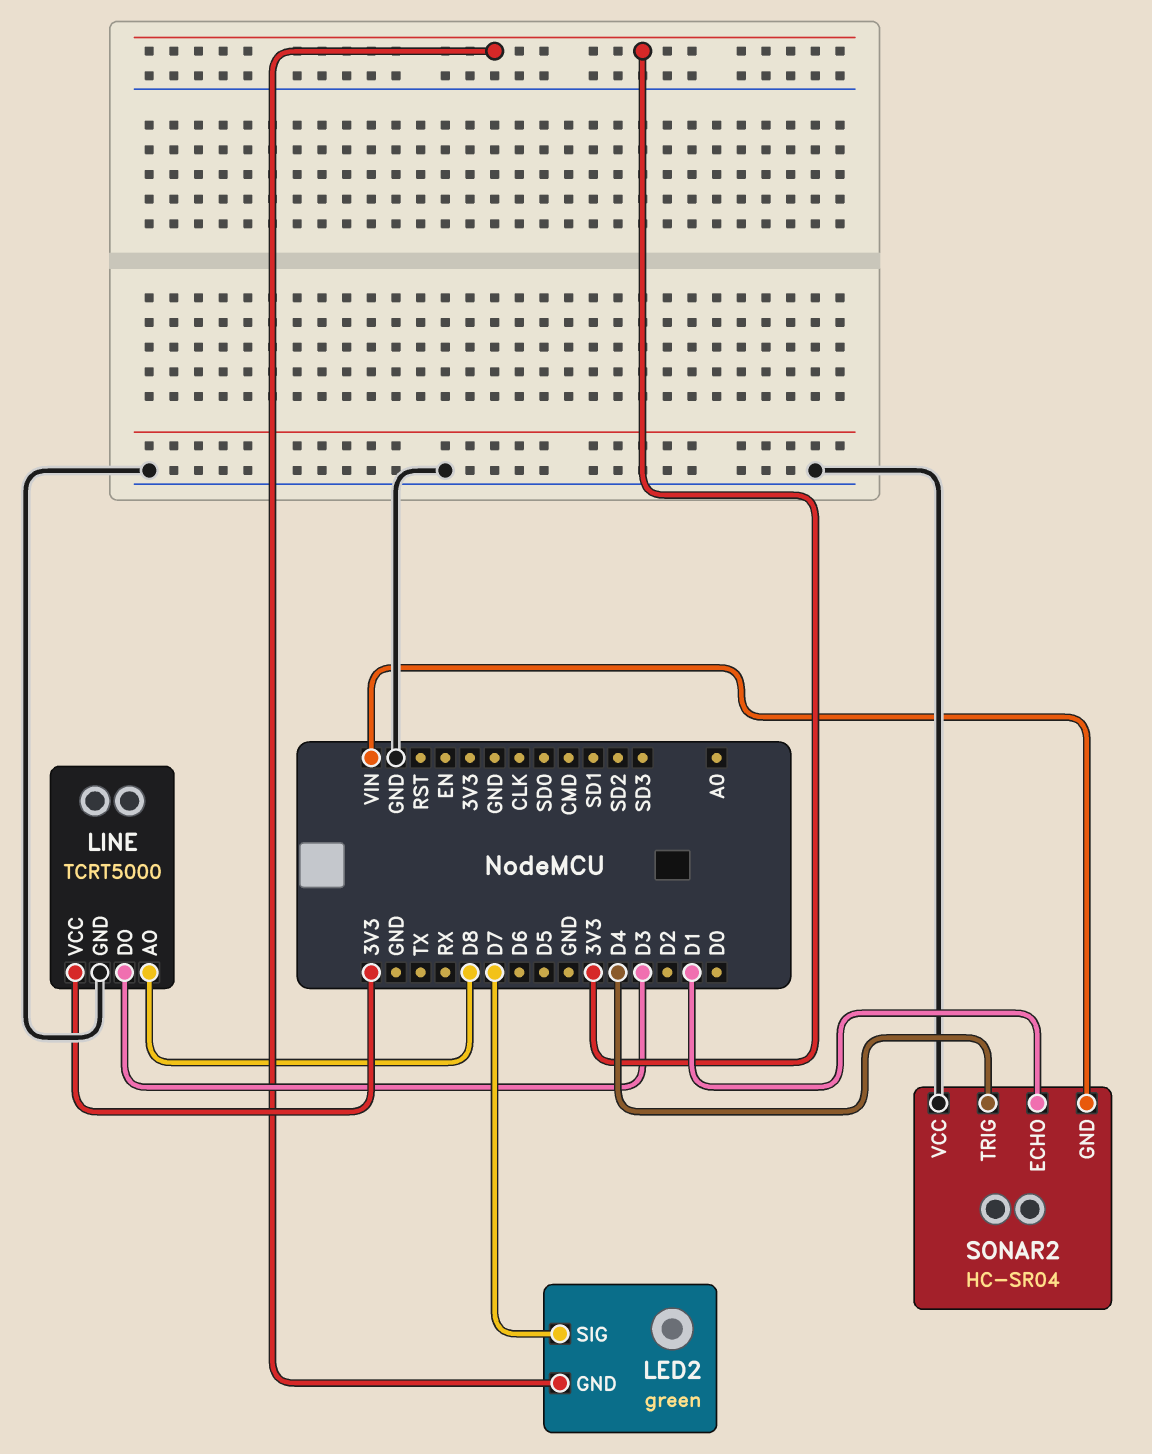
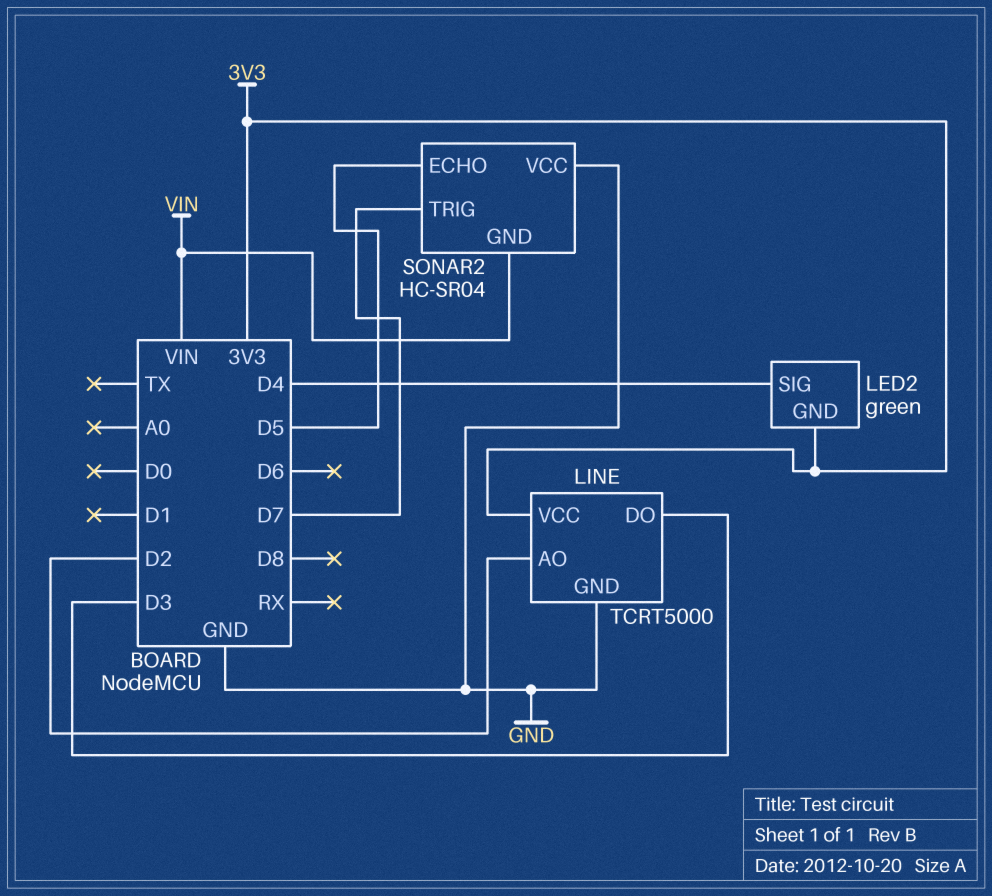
LED2 pin SIG: D7 -> D4
LINE pin AO: D8 -> D2
SONAR2 pin ECHO: D1 -> D5
SONAR2 pin TRIG: D4 -> D7

